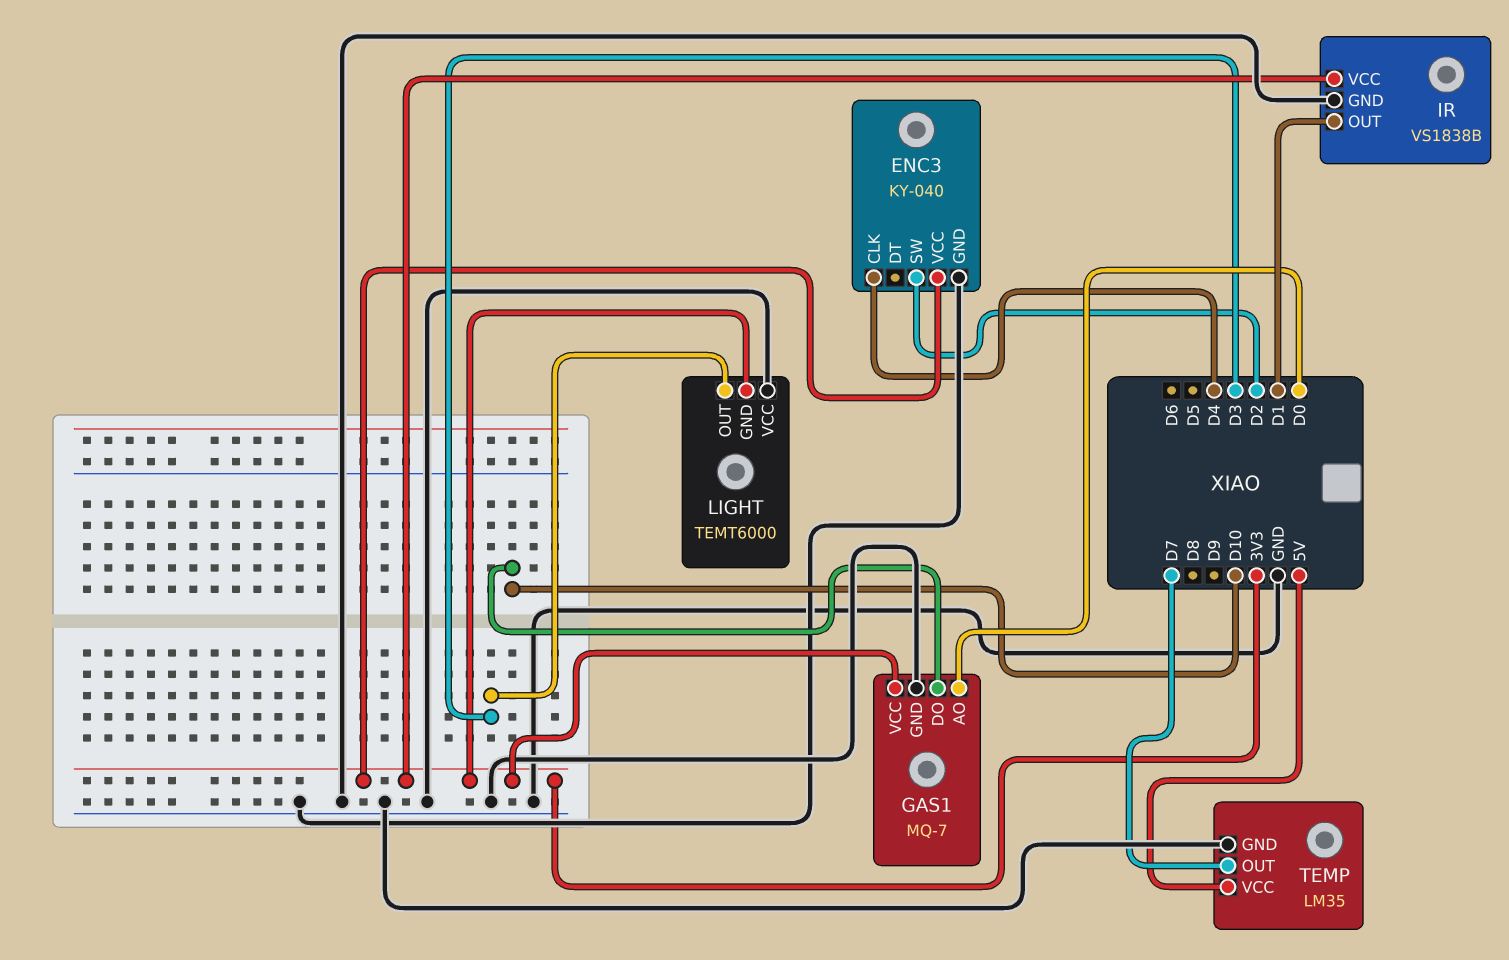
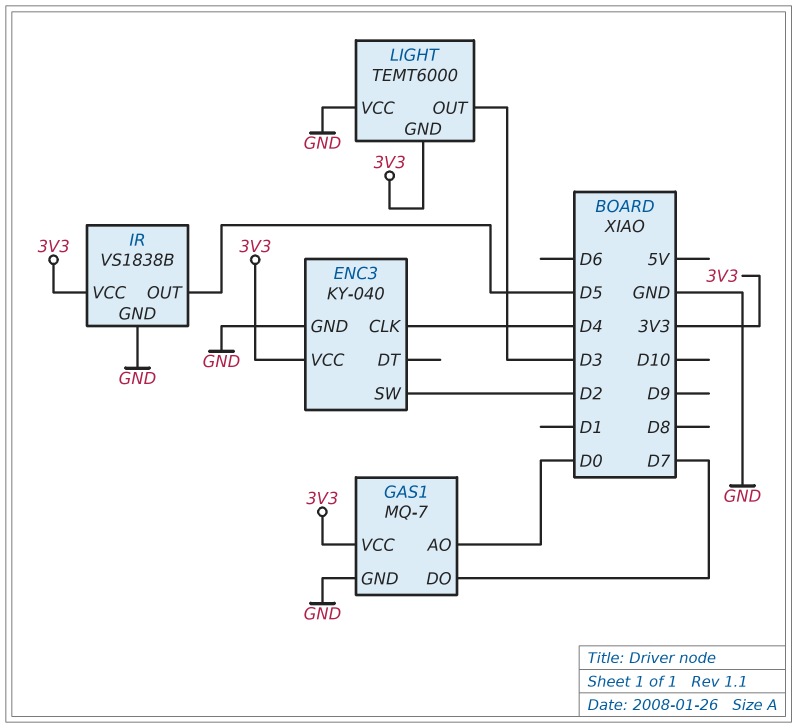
GAS1 pin DO: D10 -> D7
IR pin OUT: D1 -> D5
TEMP: LM35 -> none
TEMP pin GND: GND -> none
TEMP pin OUT: D7 -> none
TEMP pin VCC: 5V -> none

